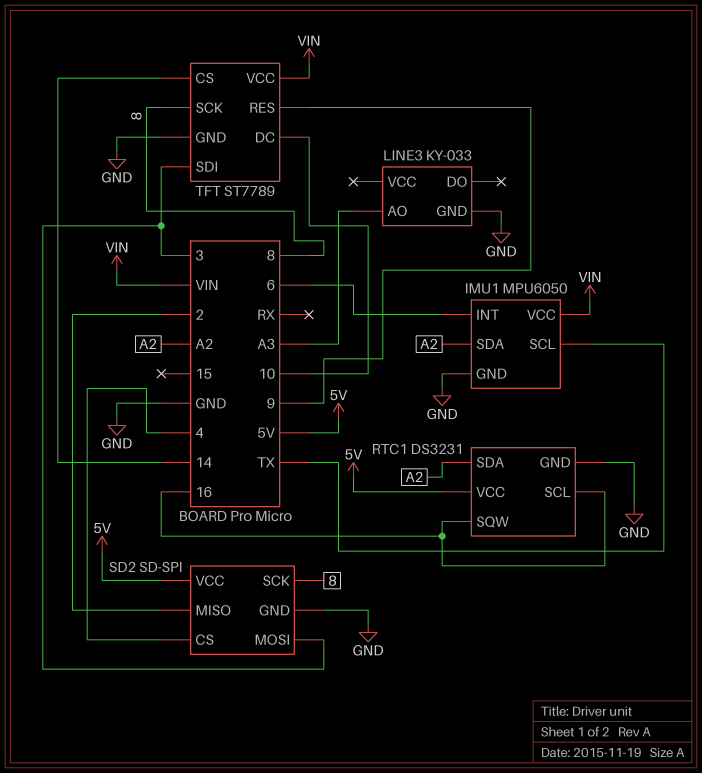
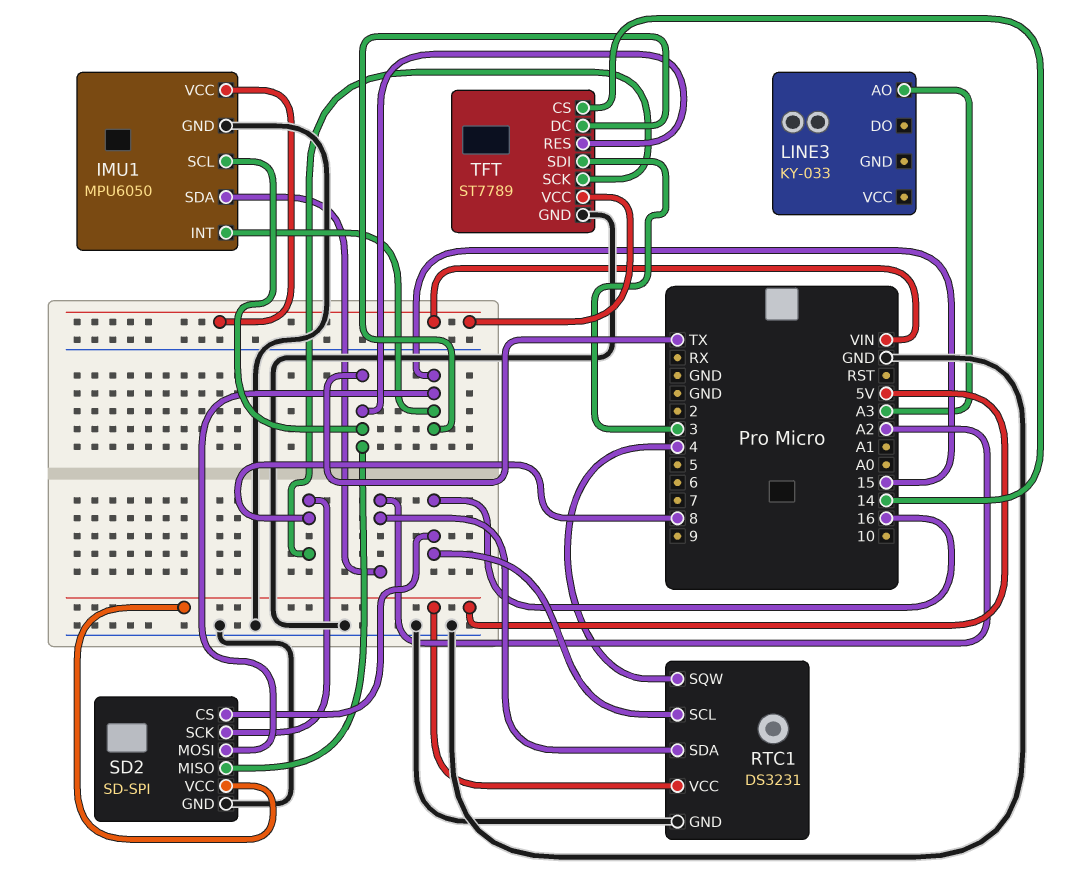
IMU1 pin INT: 6 -> 15
LINE3 pin GND: GND -> none
RTC1 pin SQW: 16 -> 4
SD2 pin CS: 4 -> 16
SD2 pin MISO: 2 -> TX
SD2 pin MOSI: 3 -> 15
TFT pin DC: 10 -> 15
TFT pin RES: 9 -> TX

